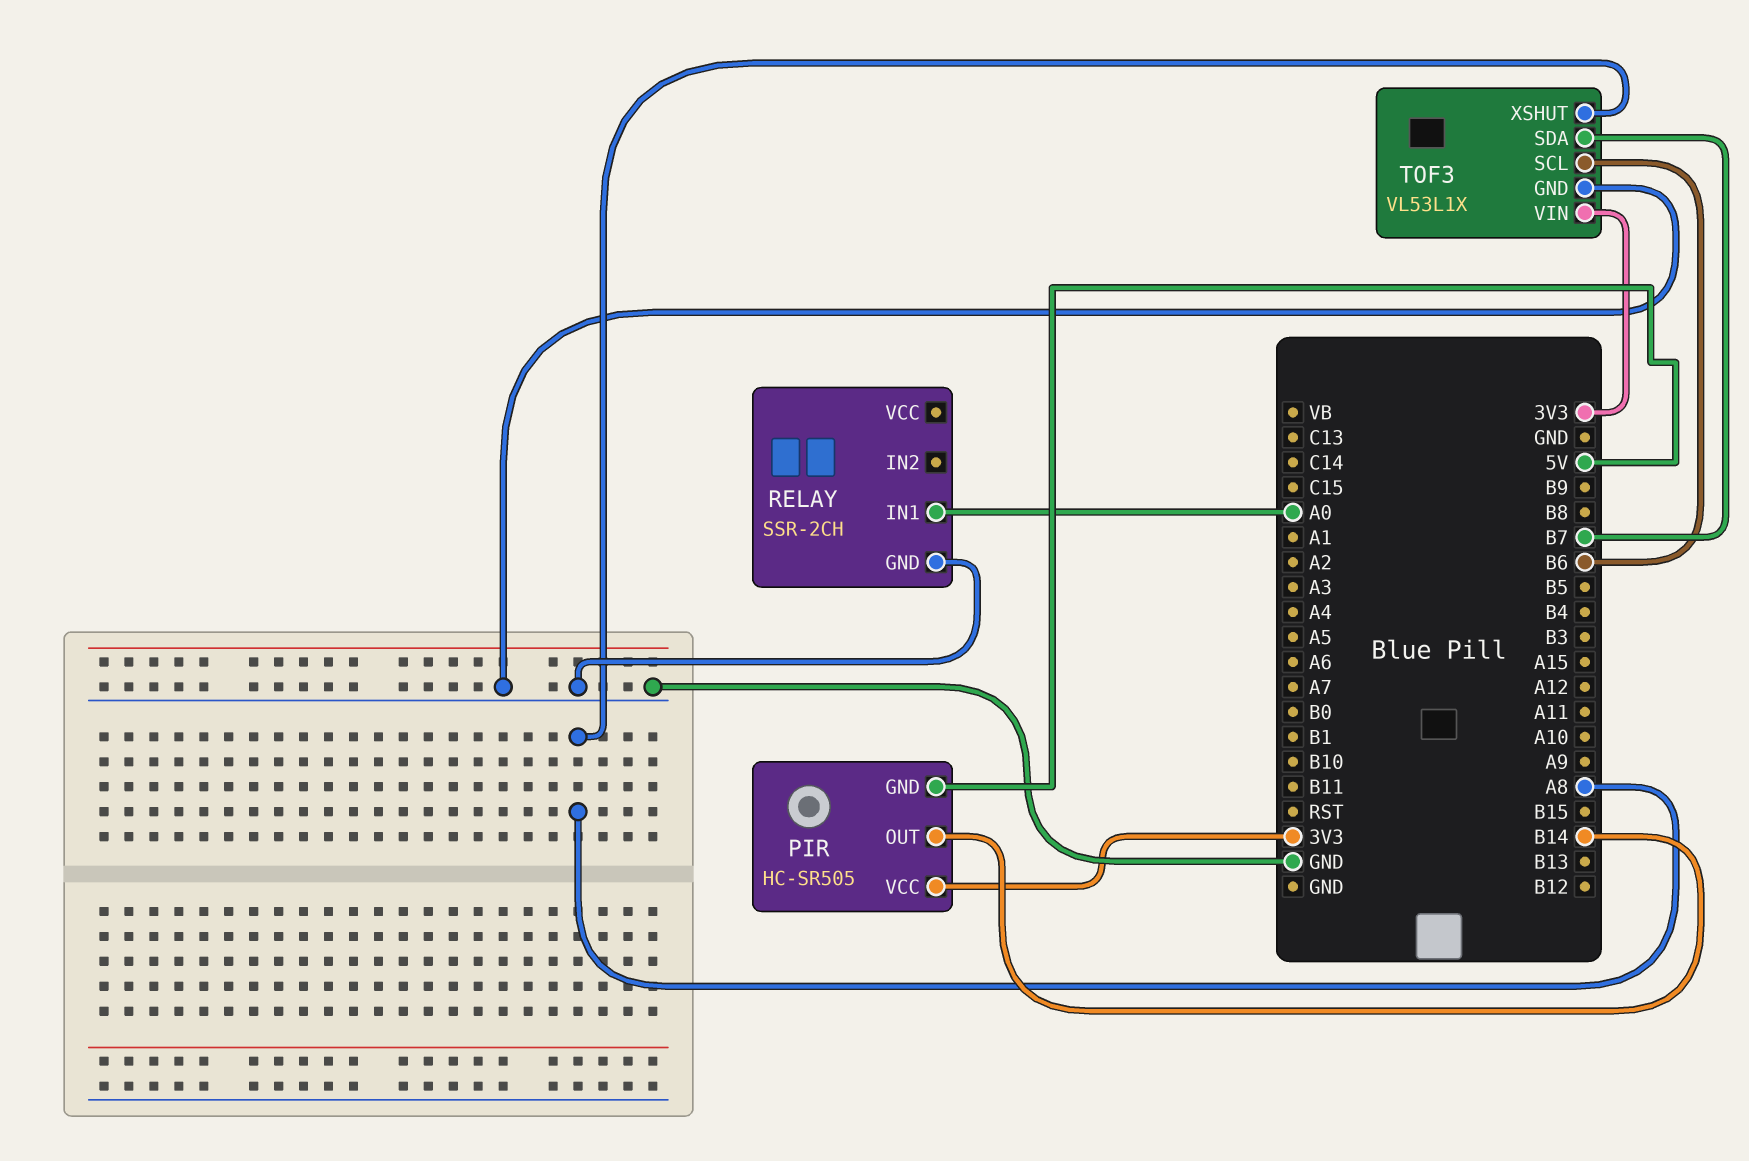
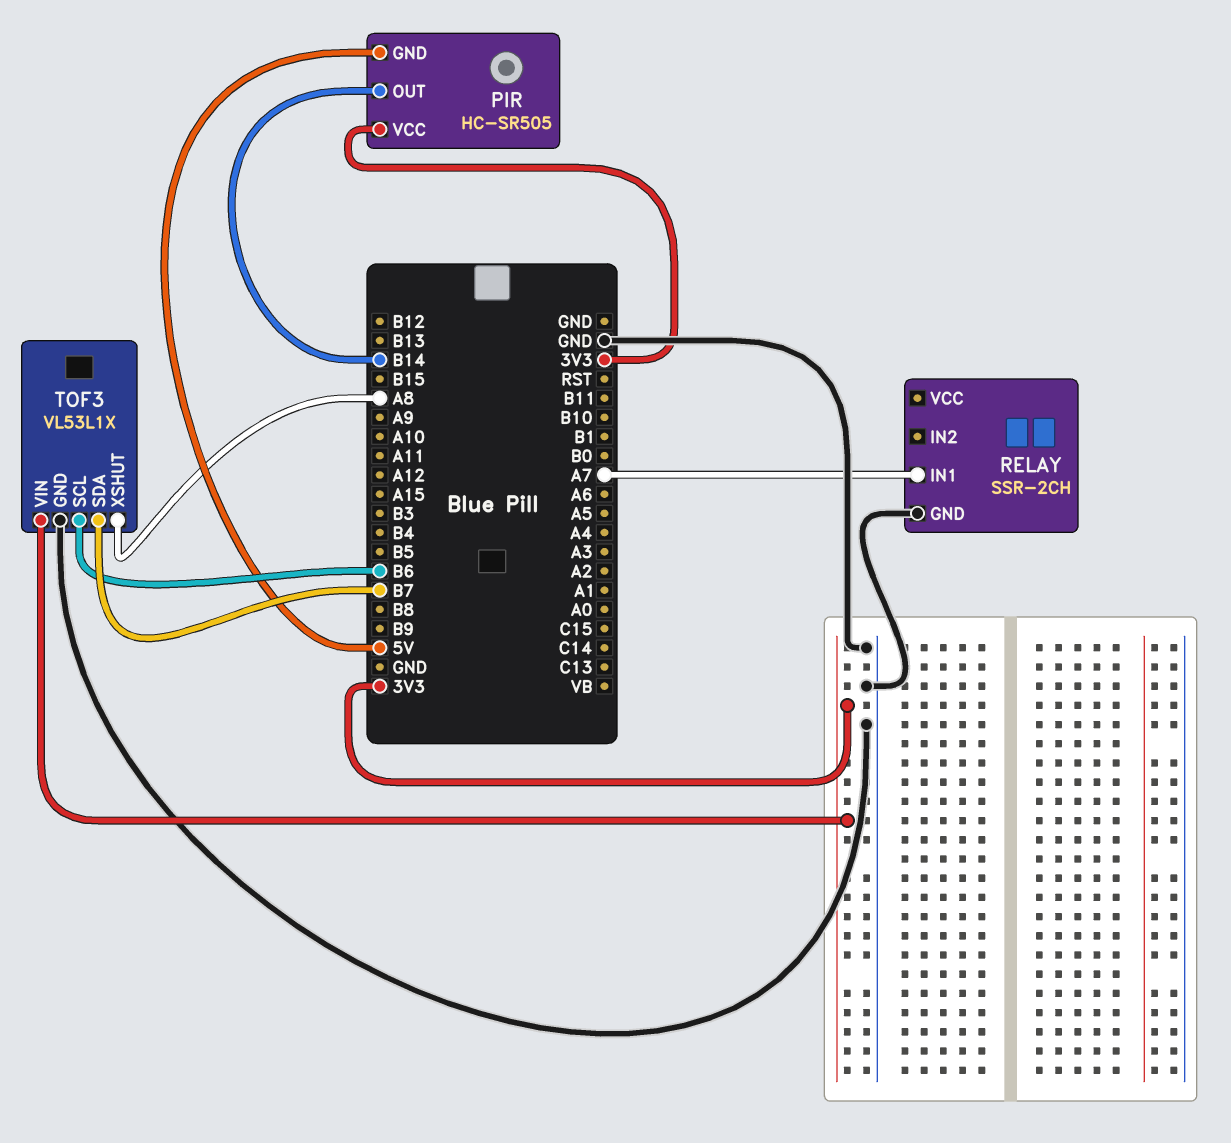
RELAY pin IN1: A0 -> A7

